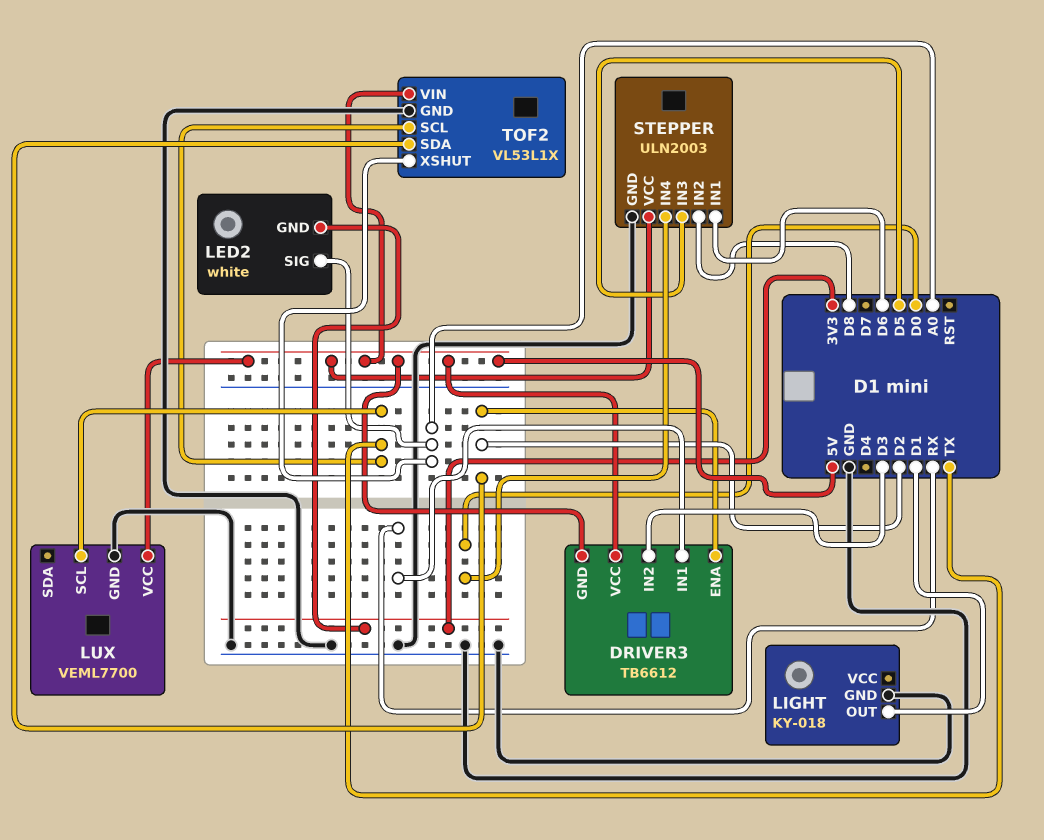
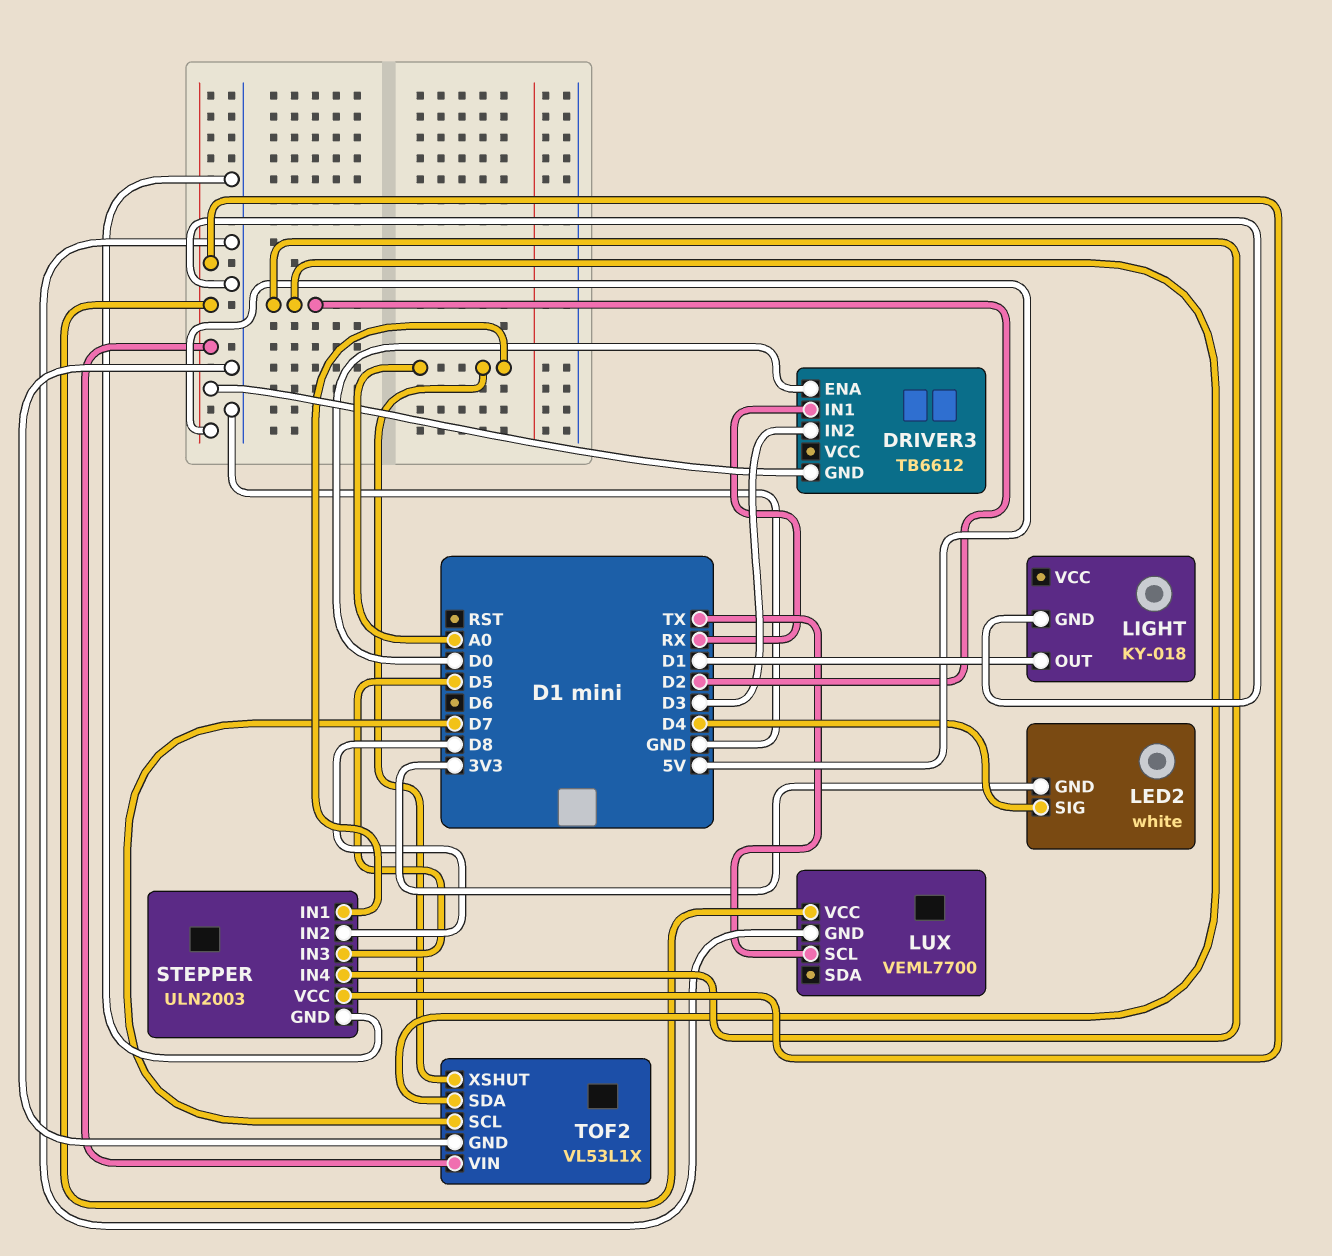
DRIVER3 pin ENA: D2 -> D0
DRIVER3 pin VCC: 5V -> none
LED2 pin SIG: A0 -> D4
STEPPER pin IN1: D6 -> A0
STEPPER pin IN4: D0 -> D2
TOF2 pin SCL: TX -> D7

